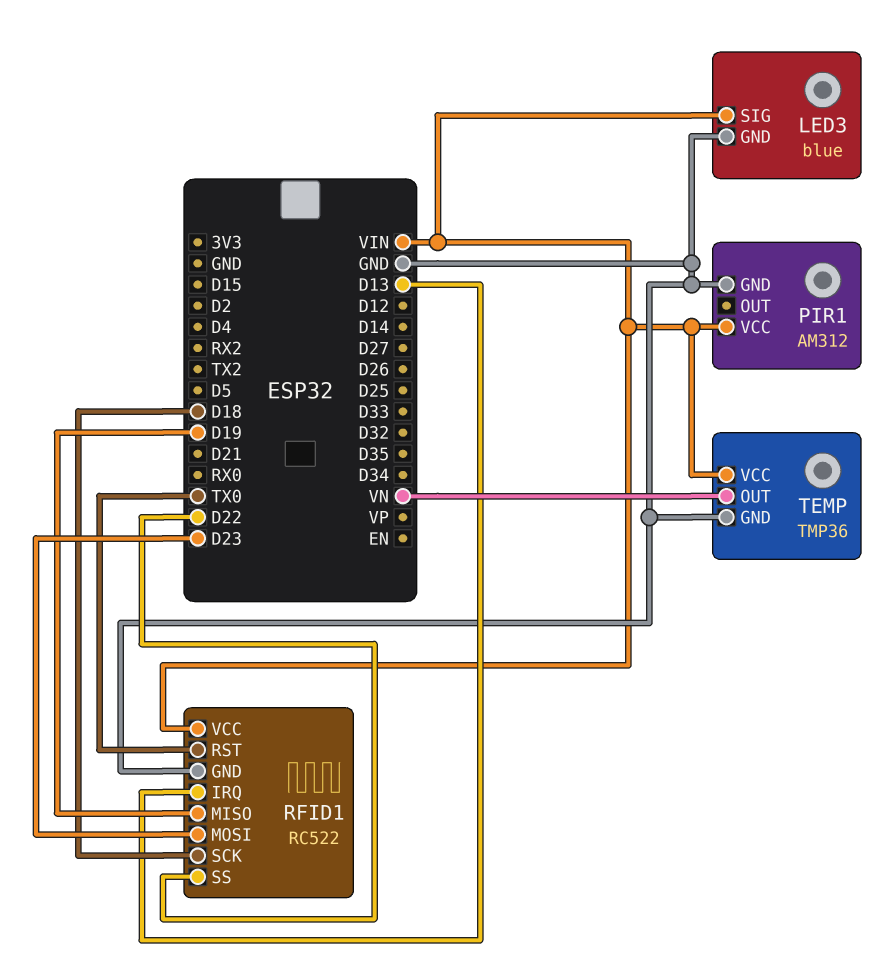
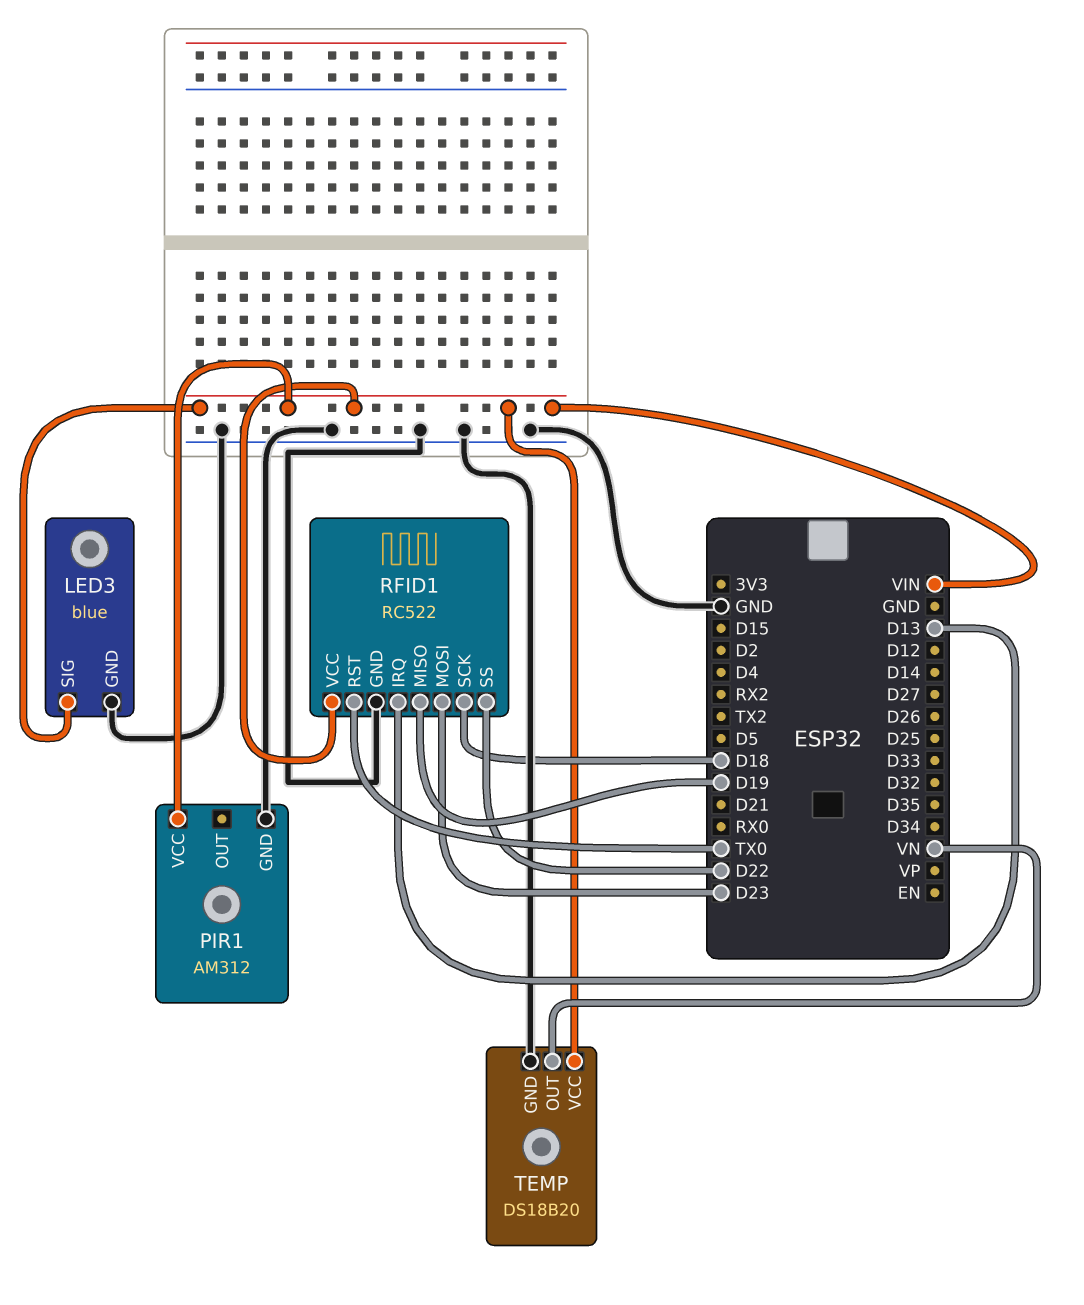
TEMP: TMP36 -> DS18B20

